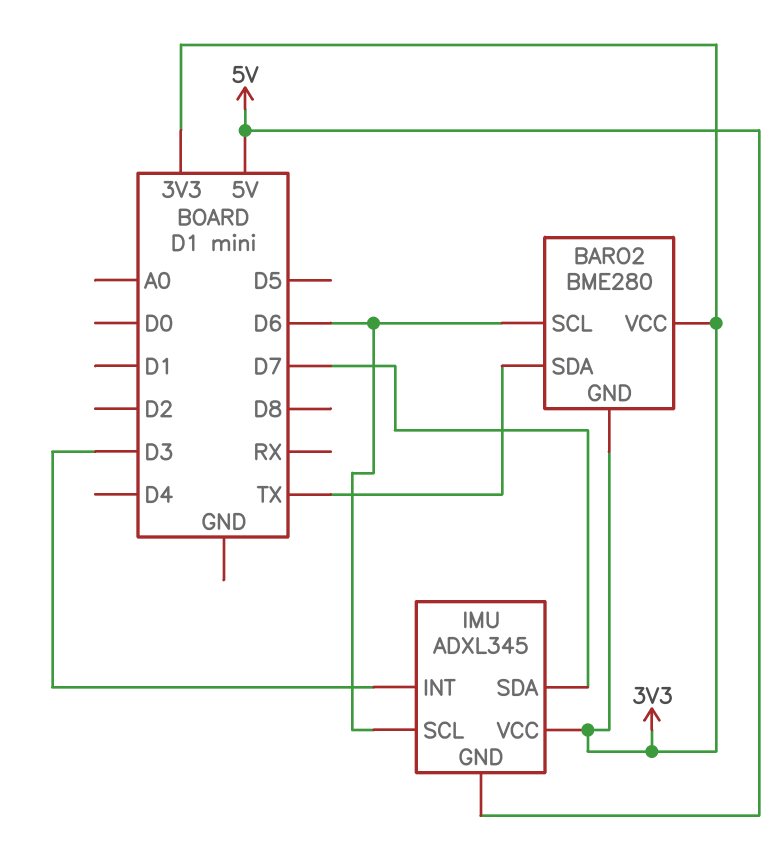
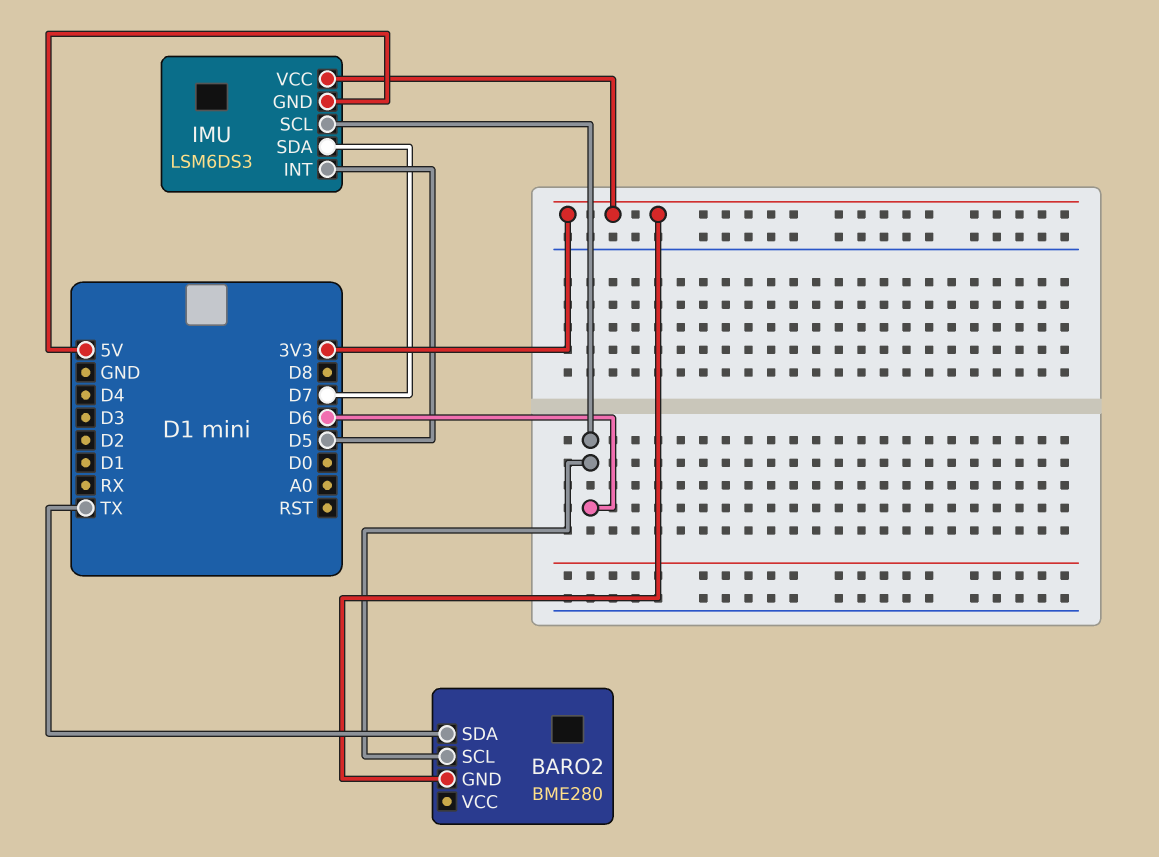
BARO2 pin VCC: 3V3 -> none
IMU: ADXL345 -> LSM6DS3
IMU pin INT: D3 -> D5

